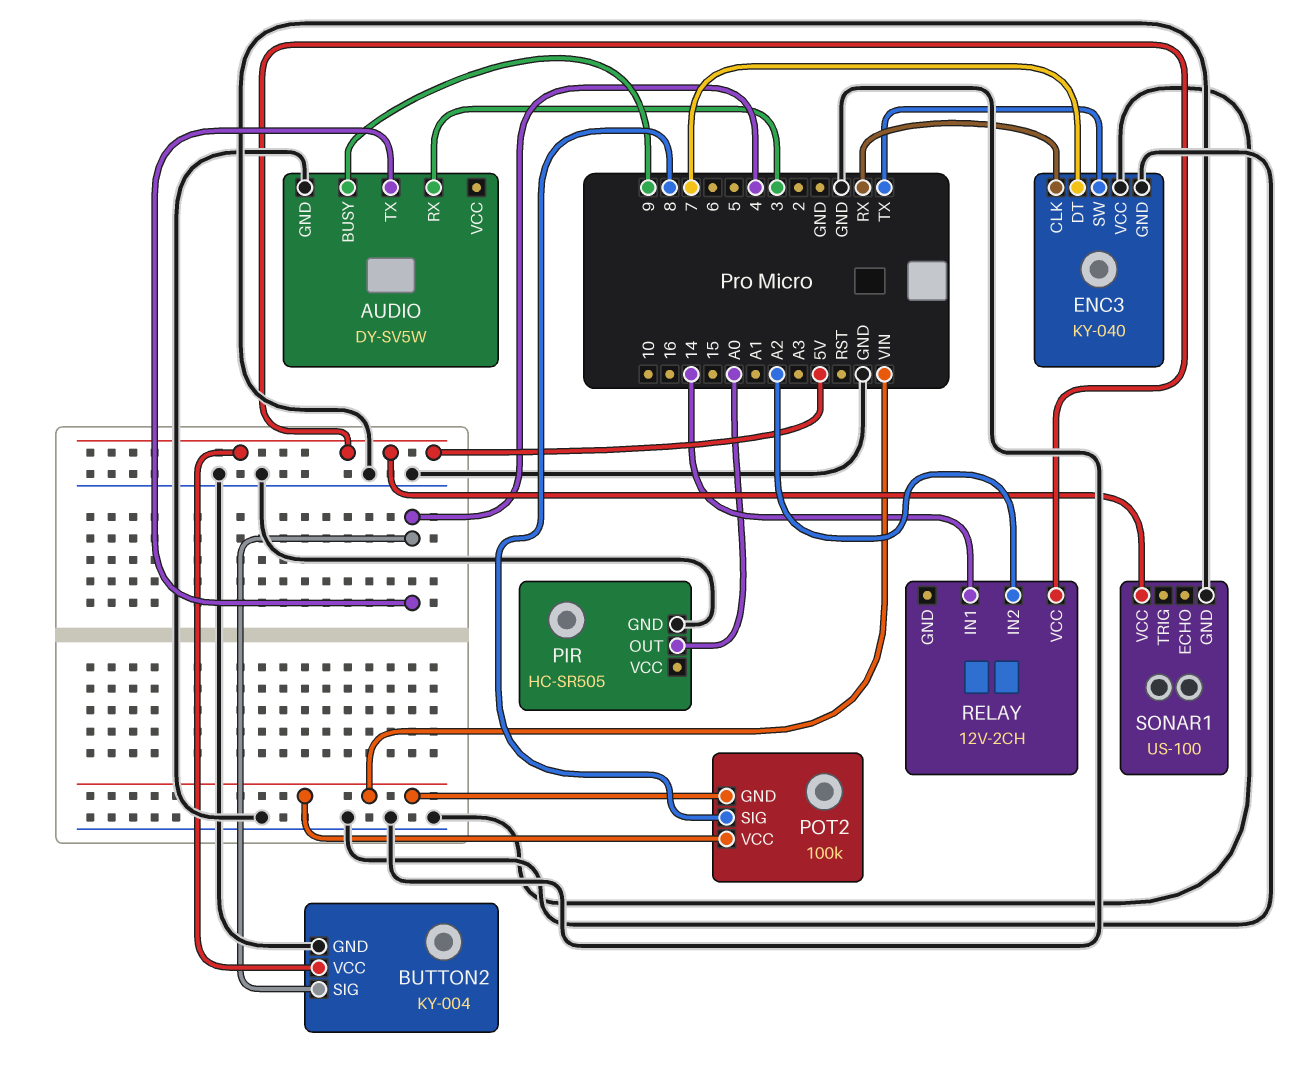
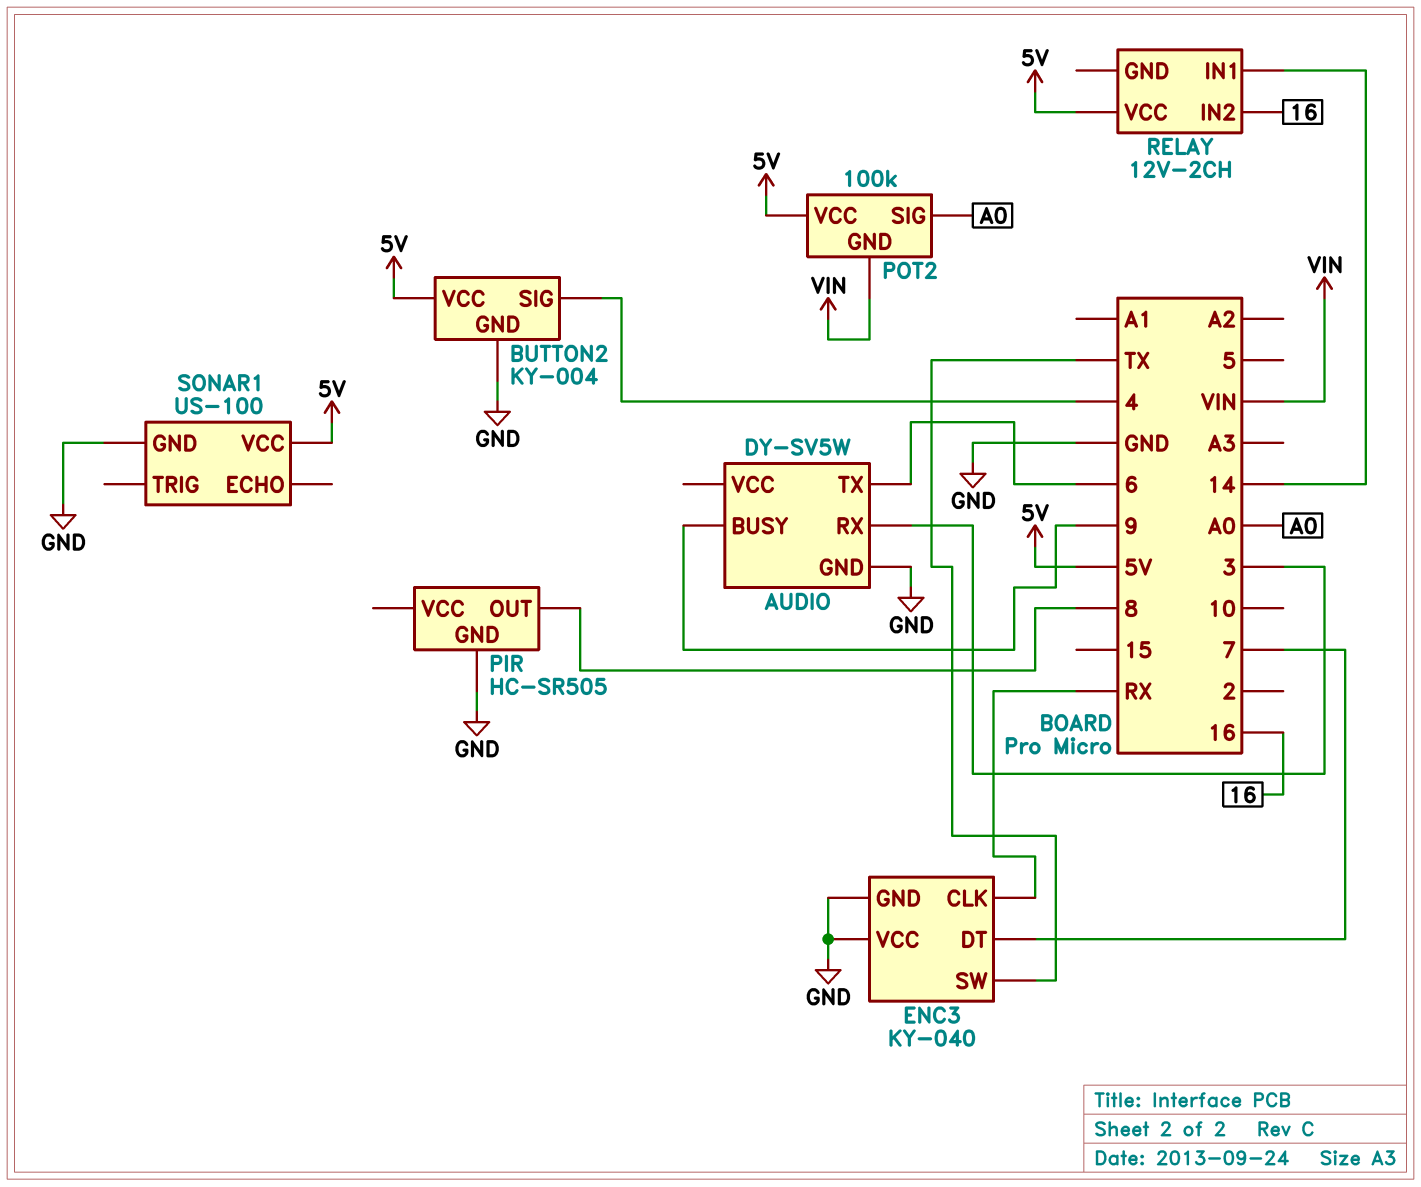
AUDIO pin TX: 4 -> 6
PIR pin OUT: A0 -> 8
POT2 pin SIG: 8 -> A0
POT2 pin VCC: VIN -> 5V
RELAY pin IN2: A2 -> 16

